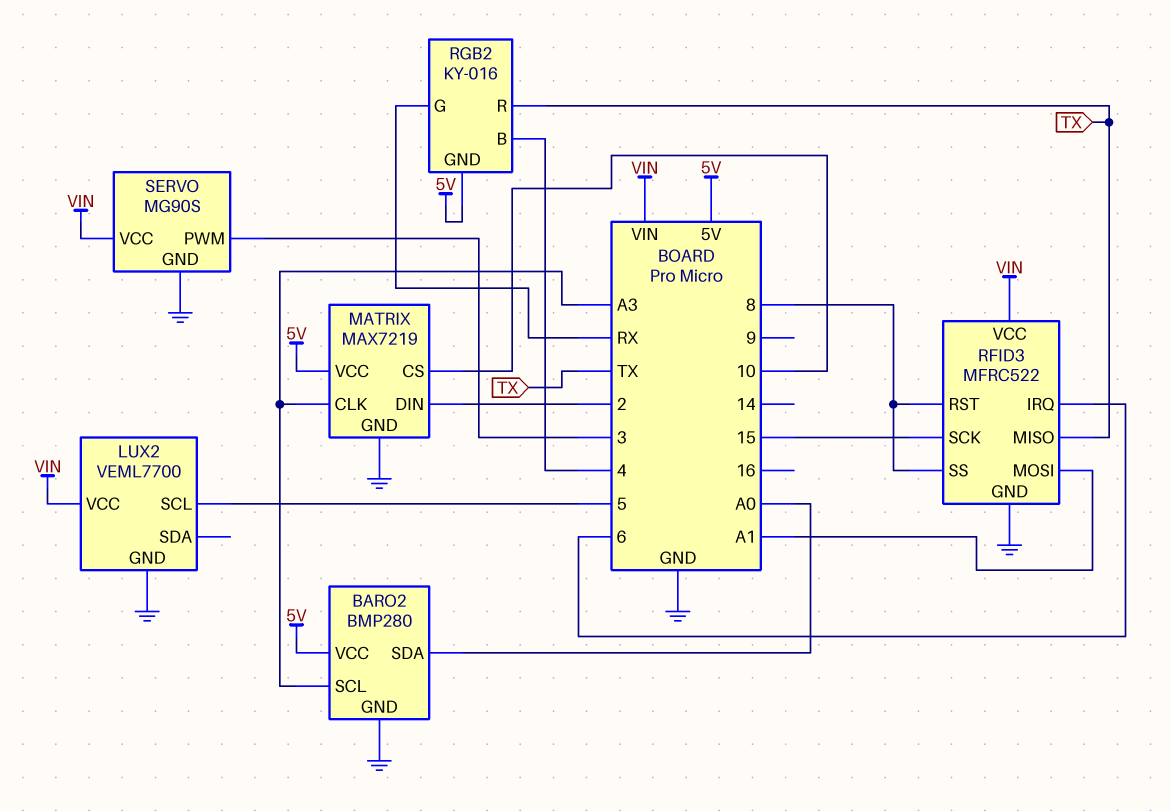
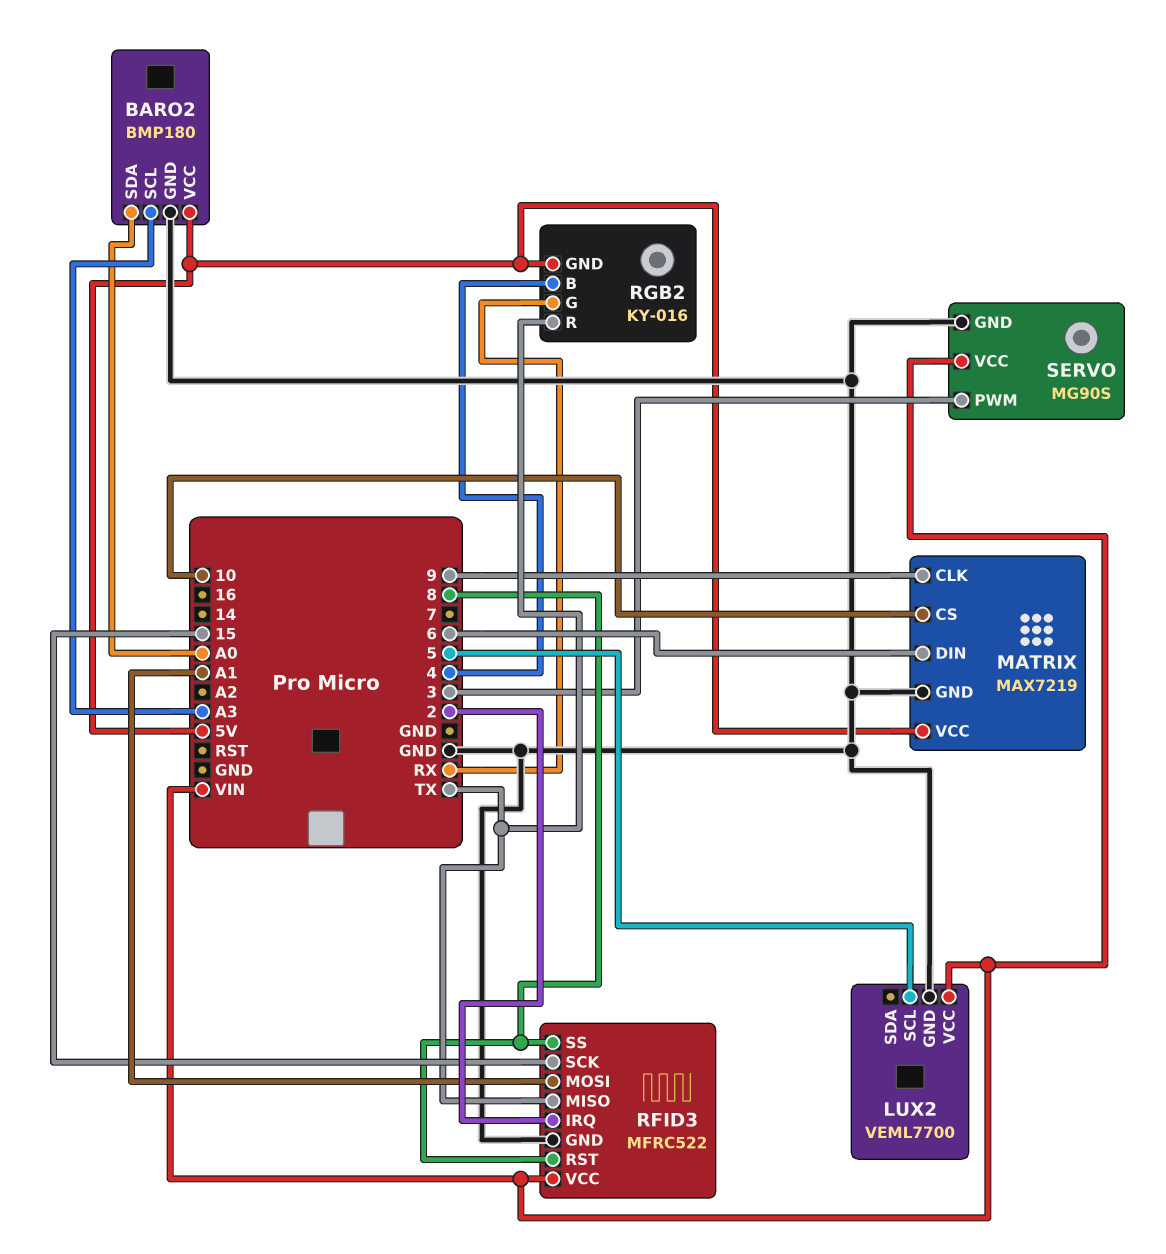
BARO2: BMP280 -> BMP180
MATRIX pin CLK: A3 -> 9
MATRIX pin DIN: 2 -> 6
RFID3 pin IRQ: 6 -> 2

